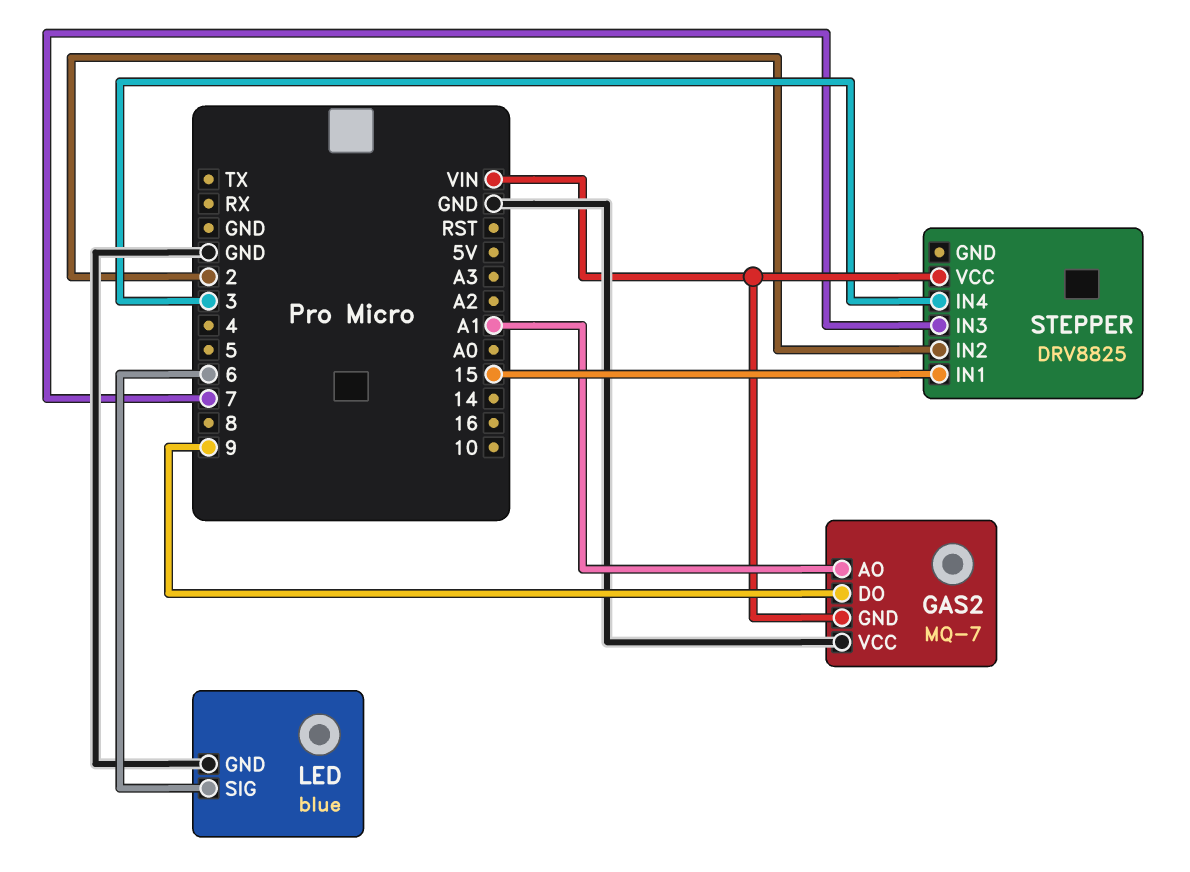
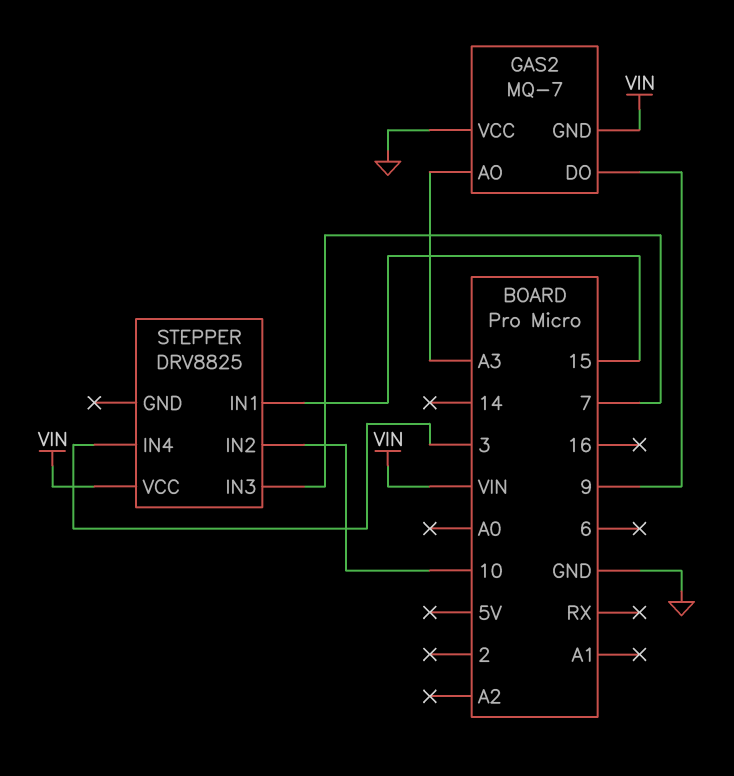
GAS2 pin AO: A1 -> A3
LED: blue -> none
LED pin GND: GND -> none
LED pin SIG: 6 -> none
STEPPER pin IN2: 2 -> 10

